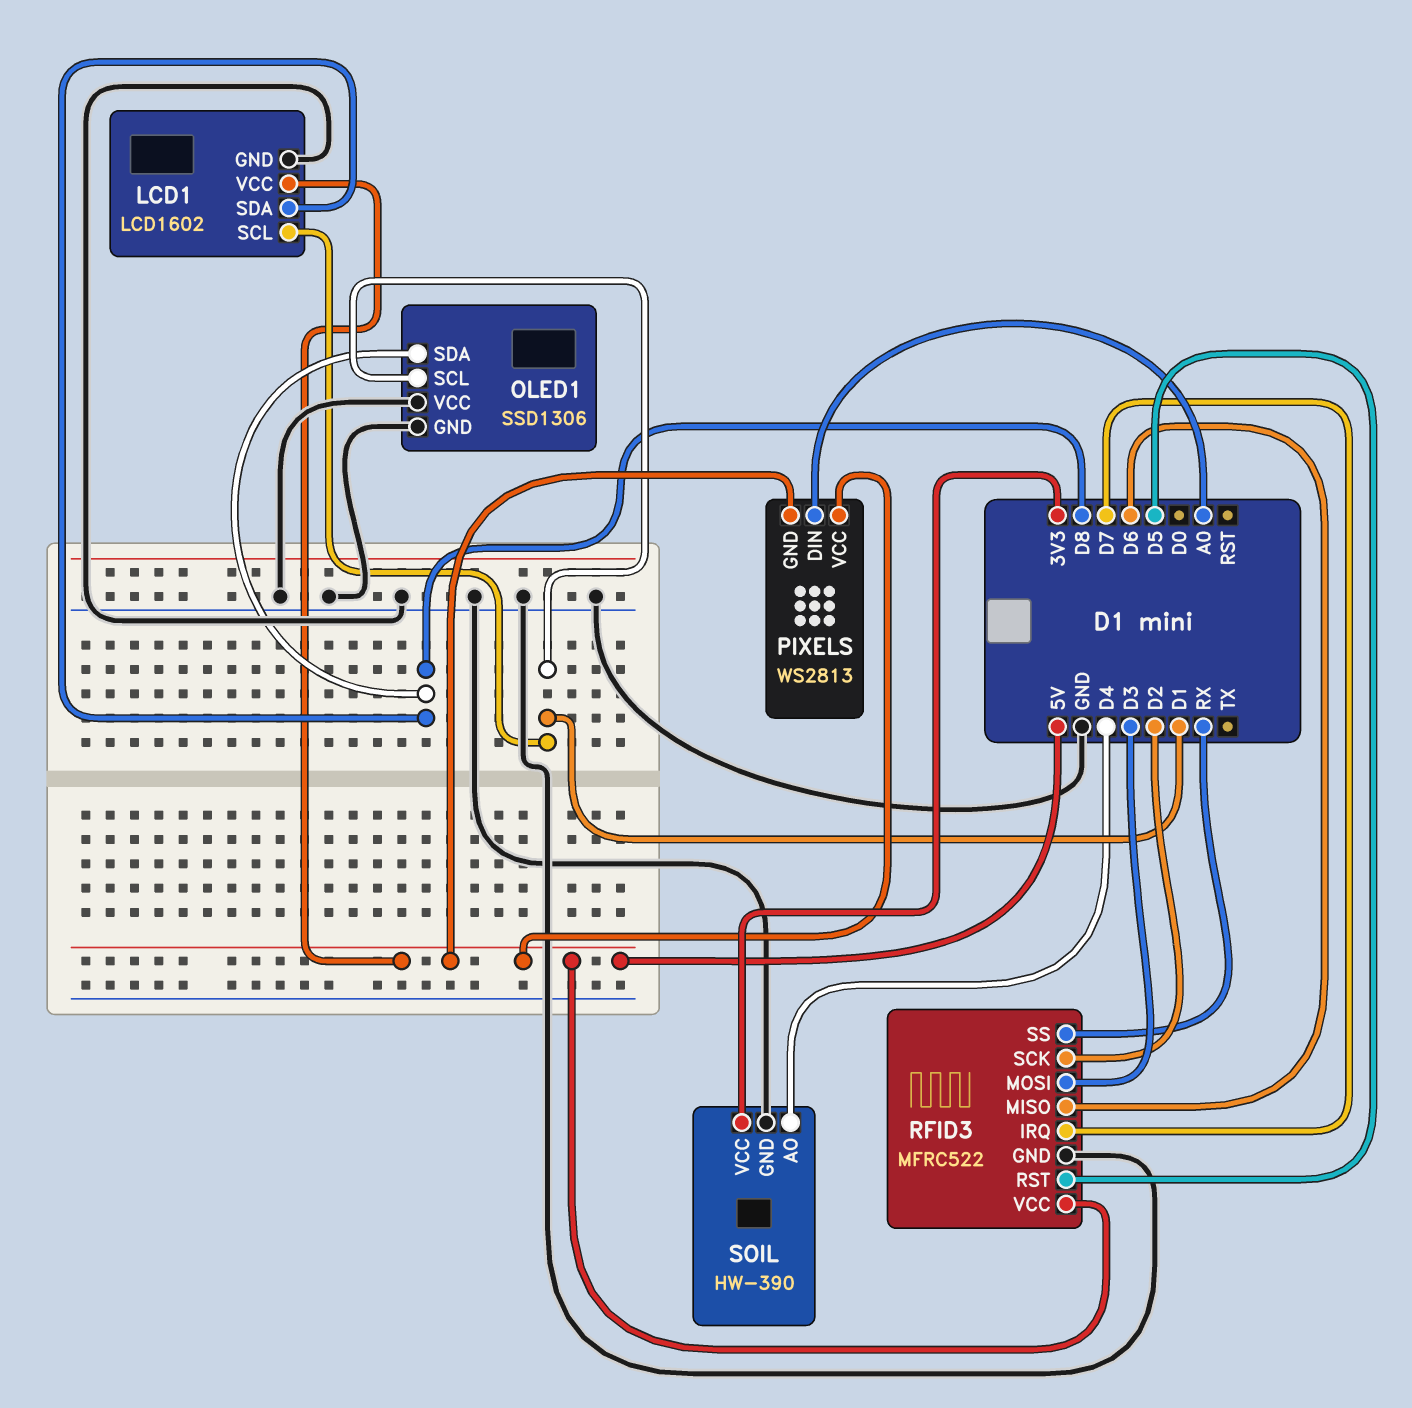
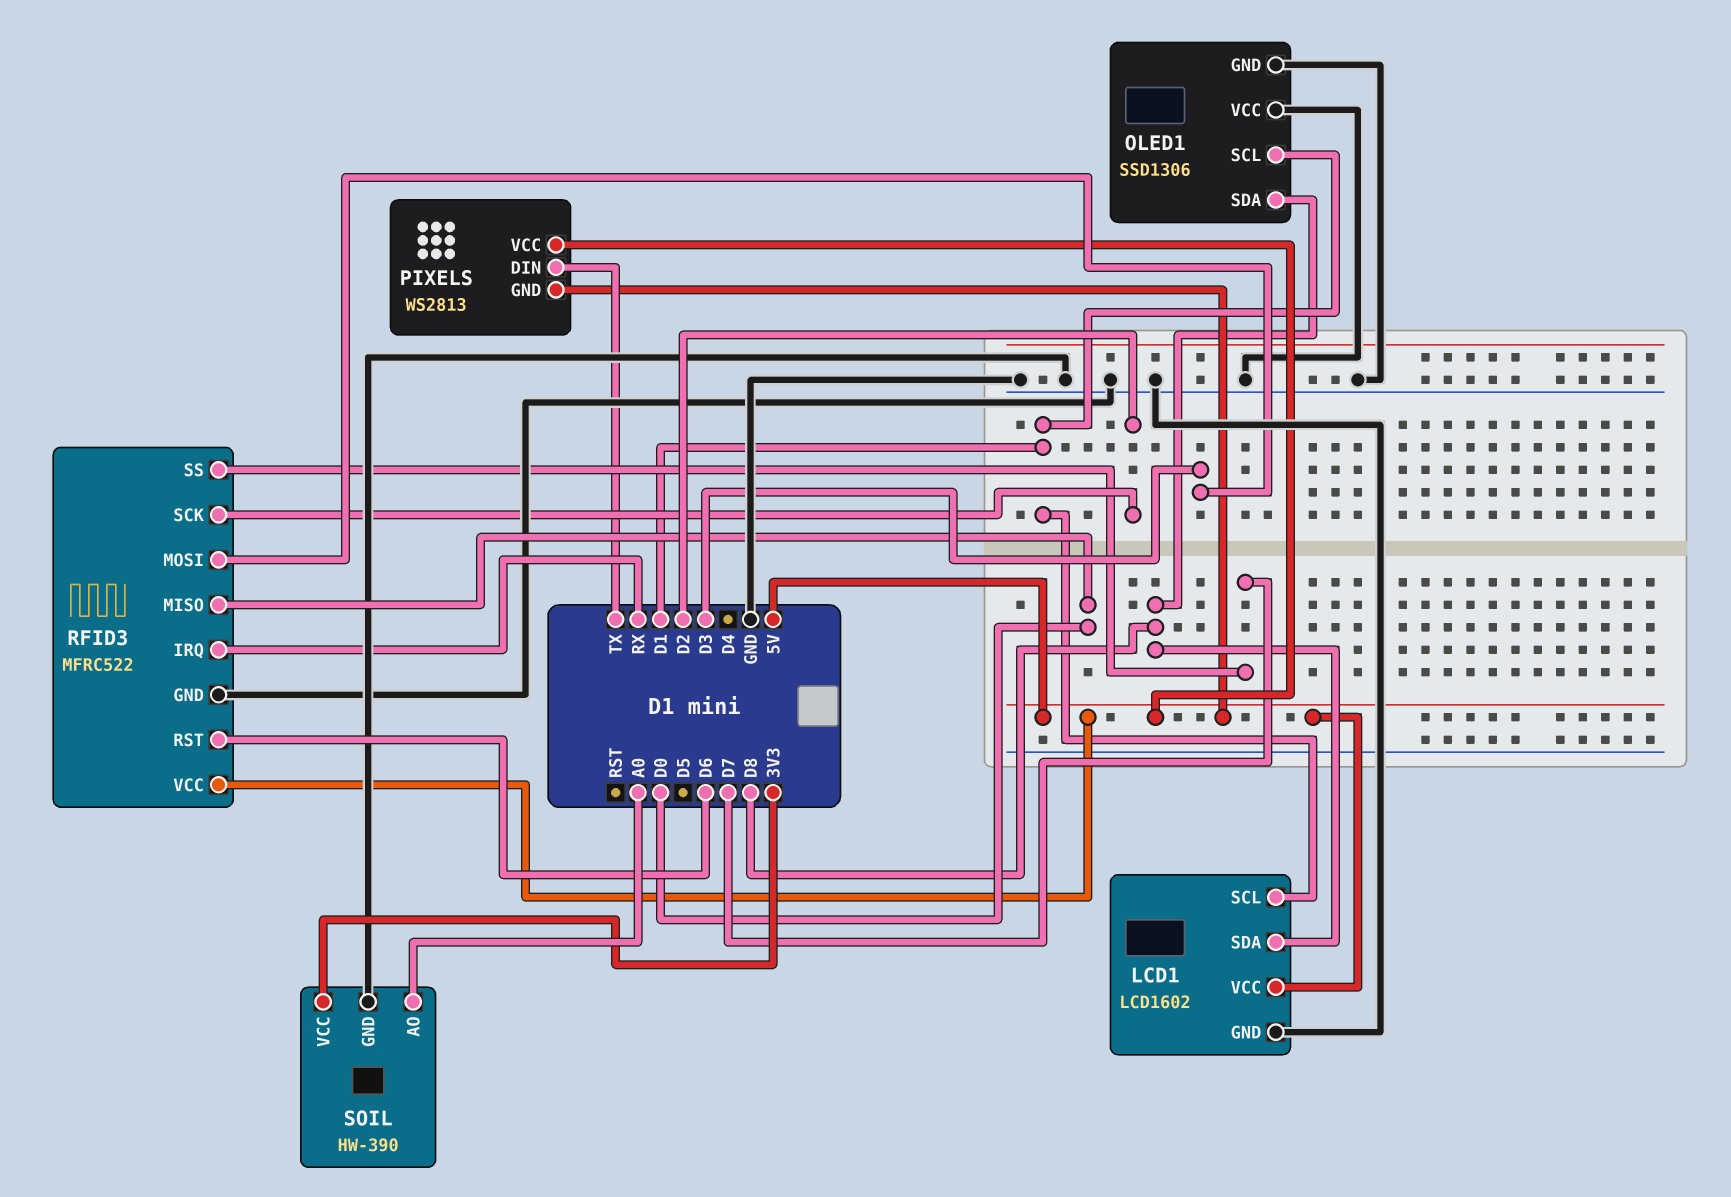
PIXELS pin DIN: A0 -> TX
RFID3 pin IRQ: D7 -> RX
RFID3 pin MISO: D6 -> D0
RFID3 pin RST: D5 -> D6
RFID3 pin SS: RX -> D7
SOIL pin AO: D4 -> A0

